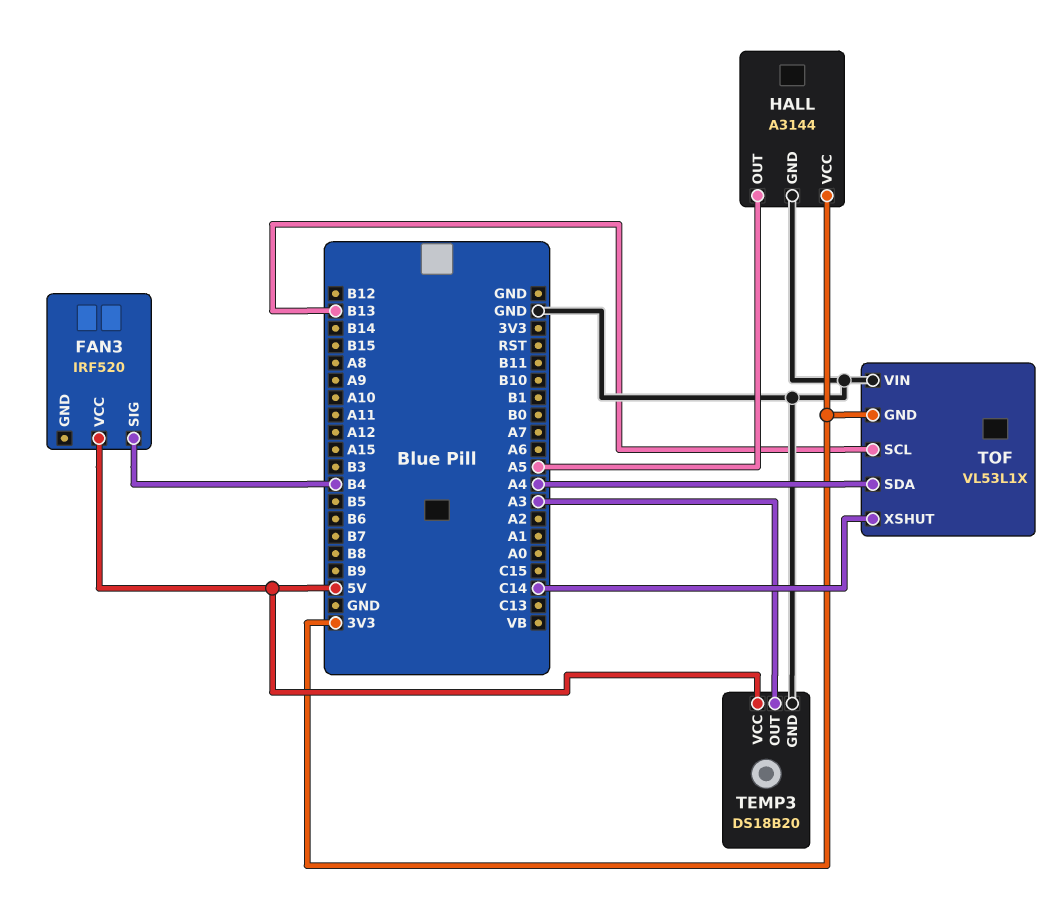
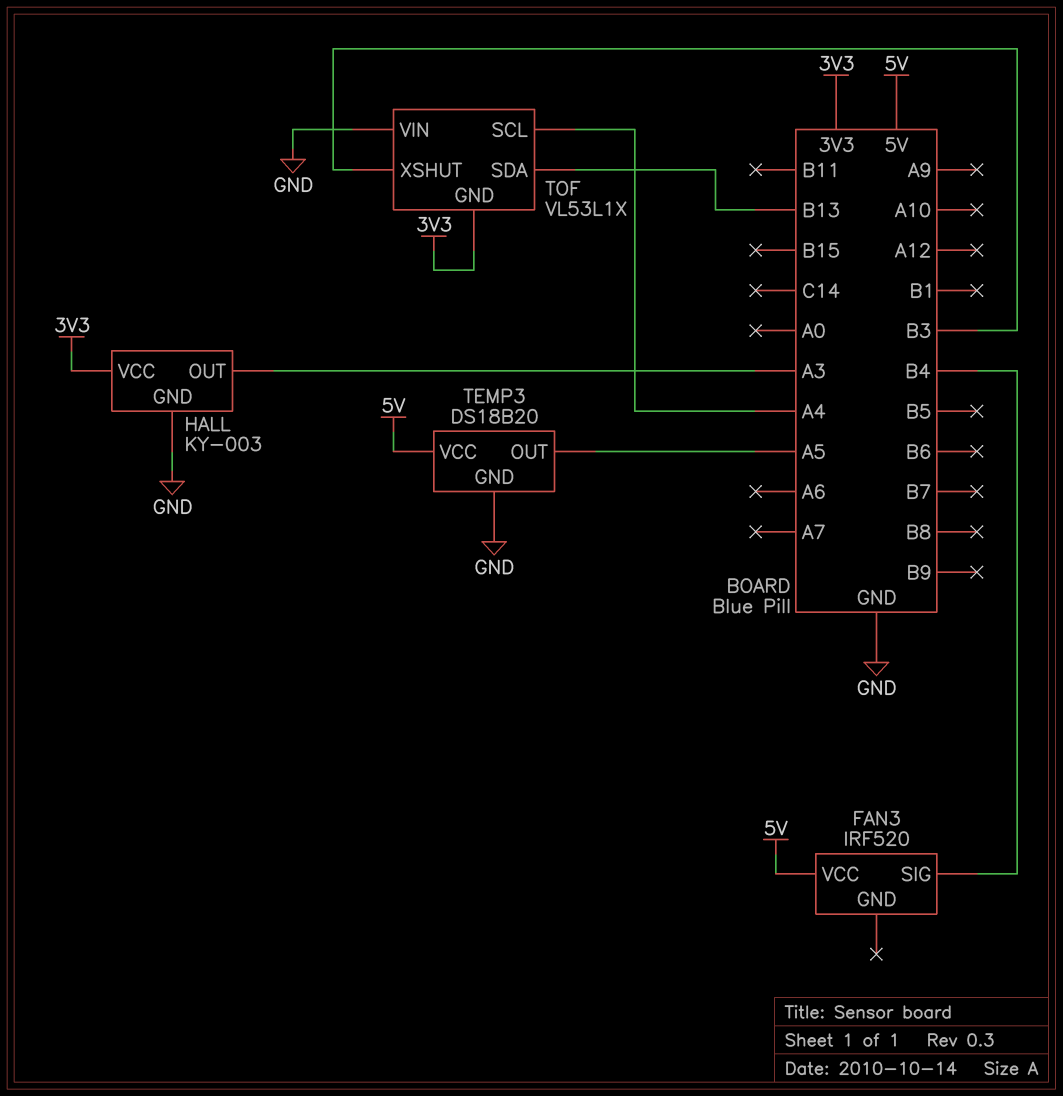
HALL: A3144 -> KY-003
HALL pin OUT: A5 -> A3
TEMP3 pin OUT: A3 -> A5
TOF pin SCL: B13 -> A4
TOF pin SDA: A4 -> B13
TOF pin XSHUT: C14 -> B3

